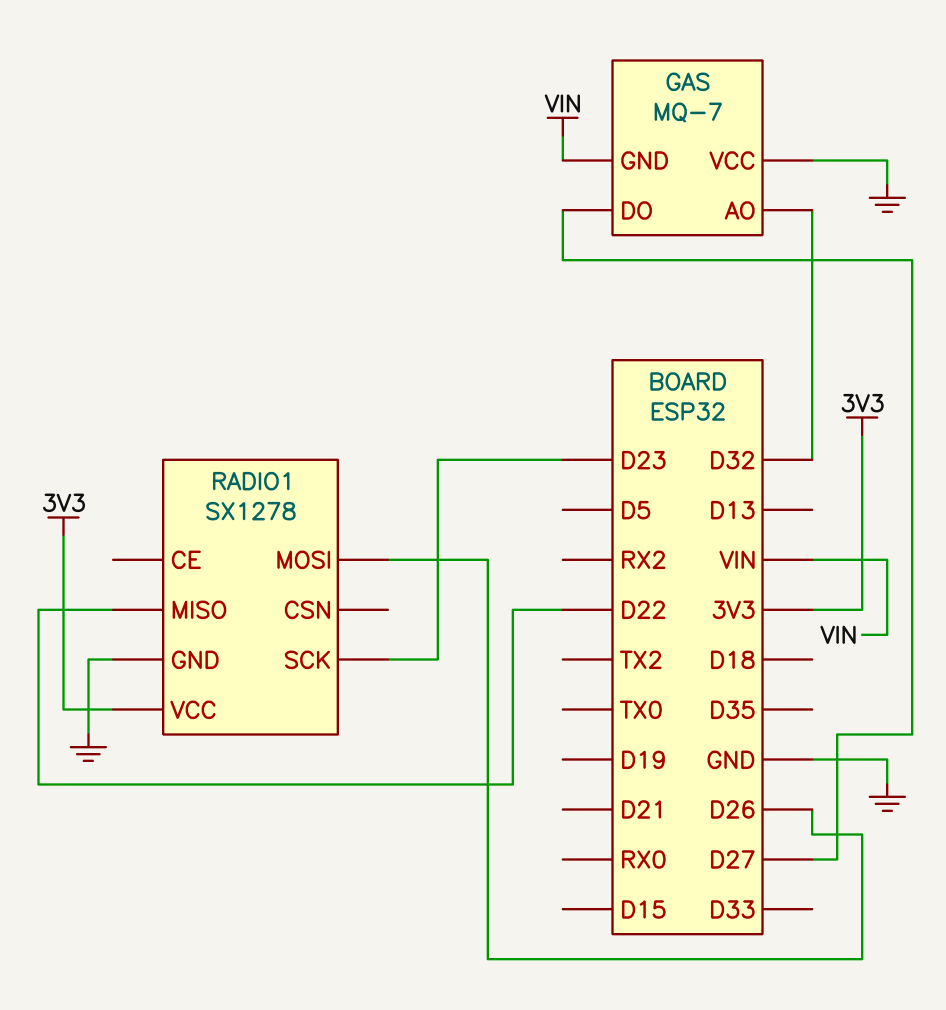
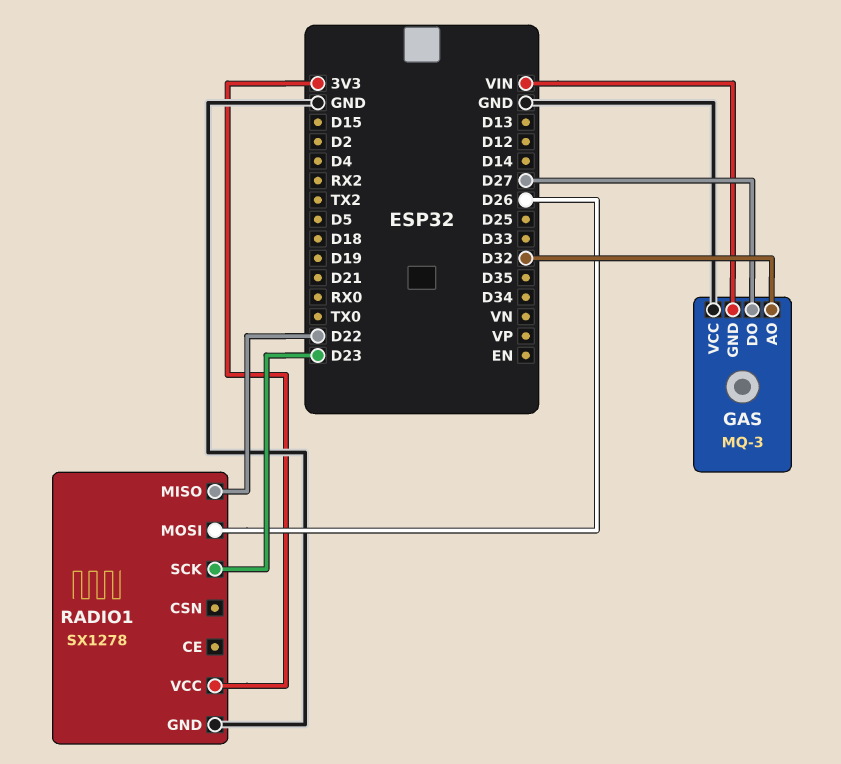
GAS: MQ-7 -> MQ-3

